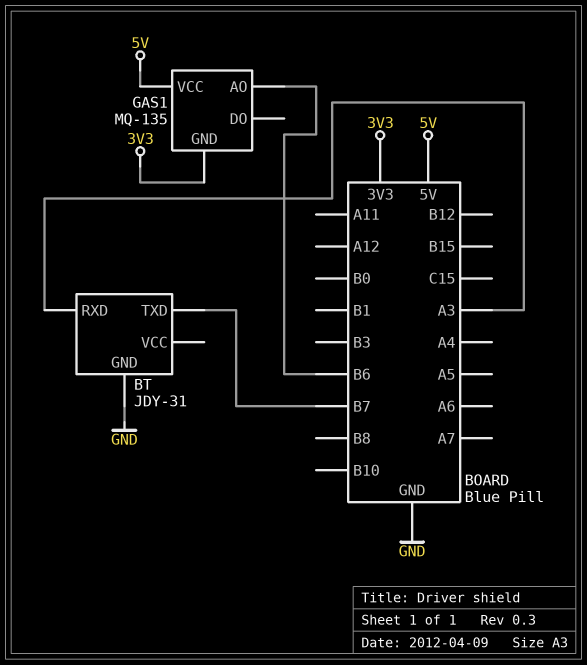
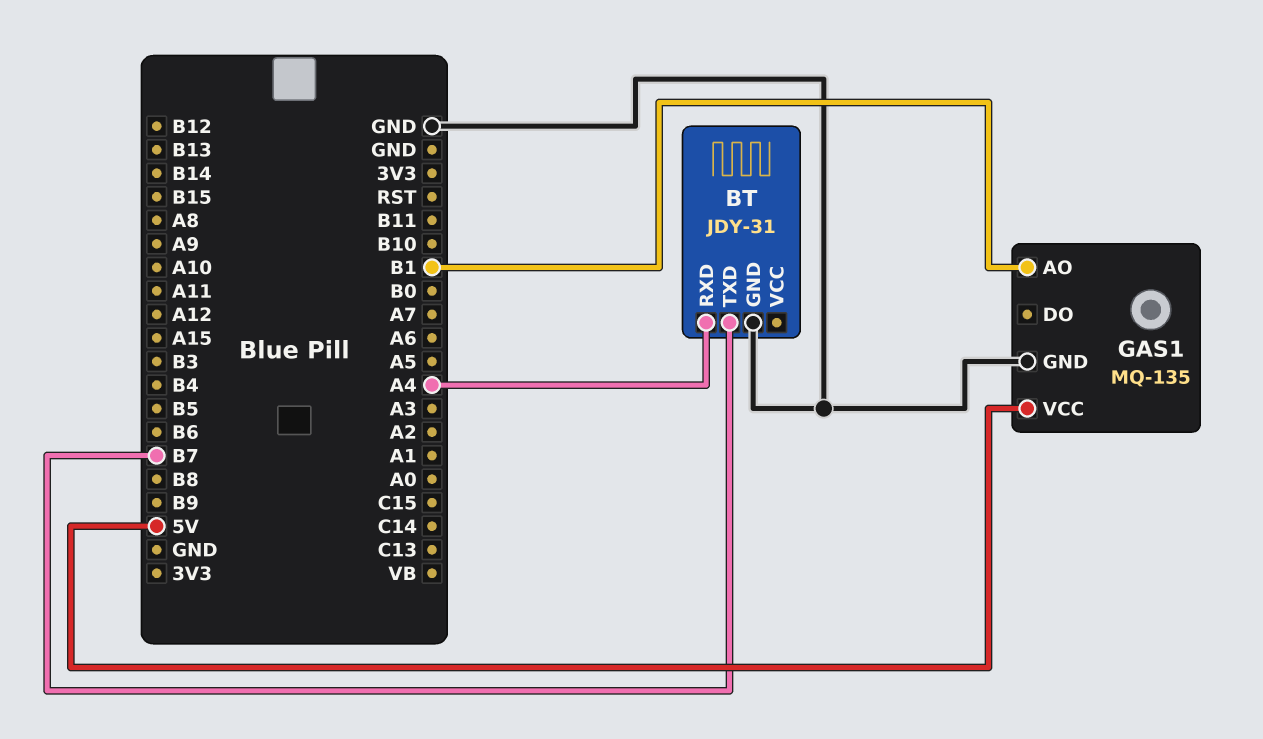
BT pin RXD: A3 -> A4
GAS1 pin AO: B6 -> B1
GAS1 pin GND: 3V3 -> GND

